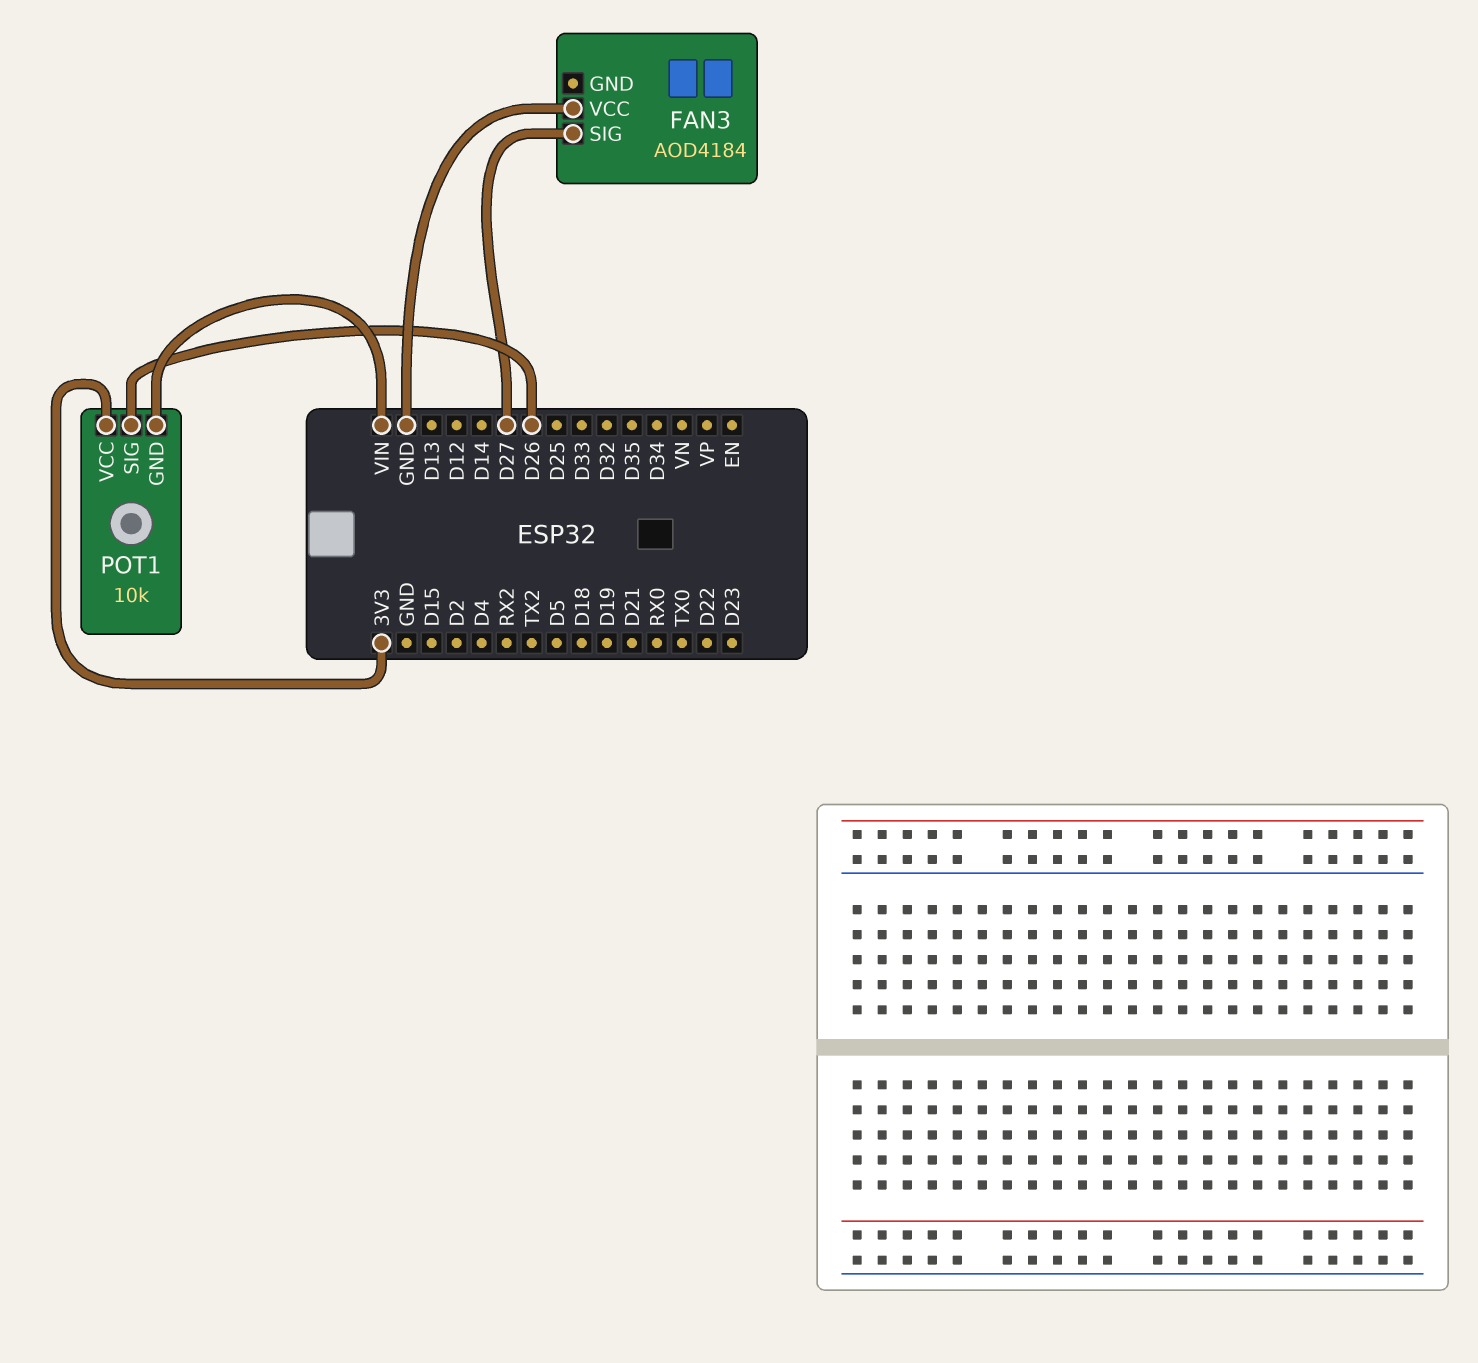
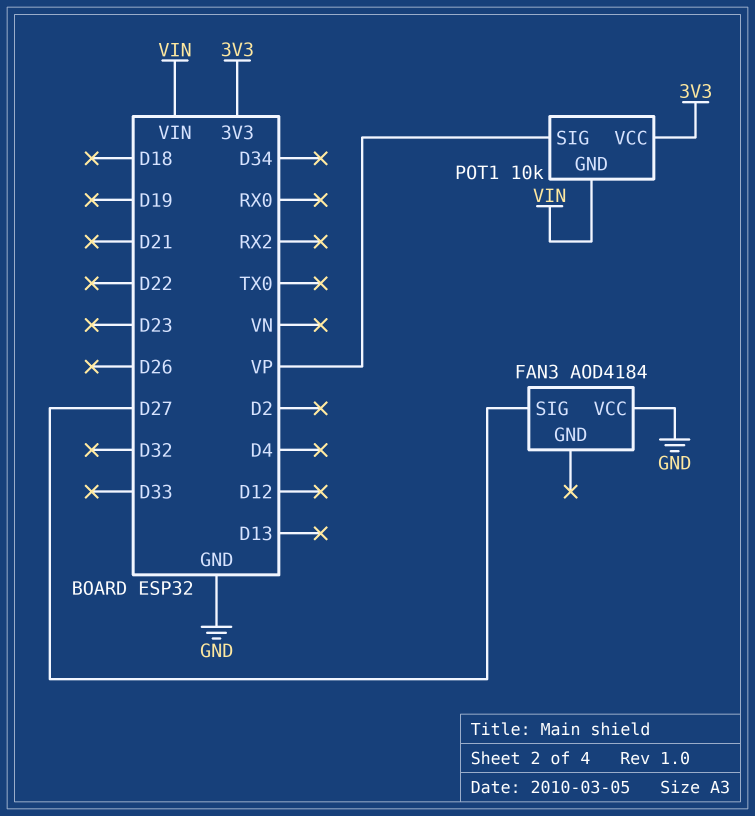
POT1 pin SIG: D26 -> VP

